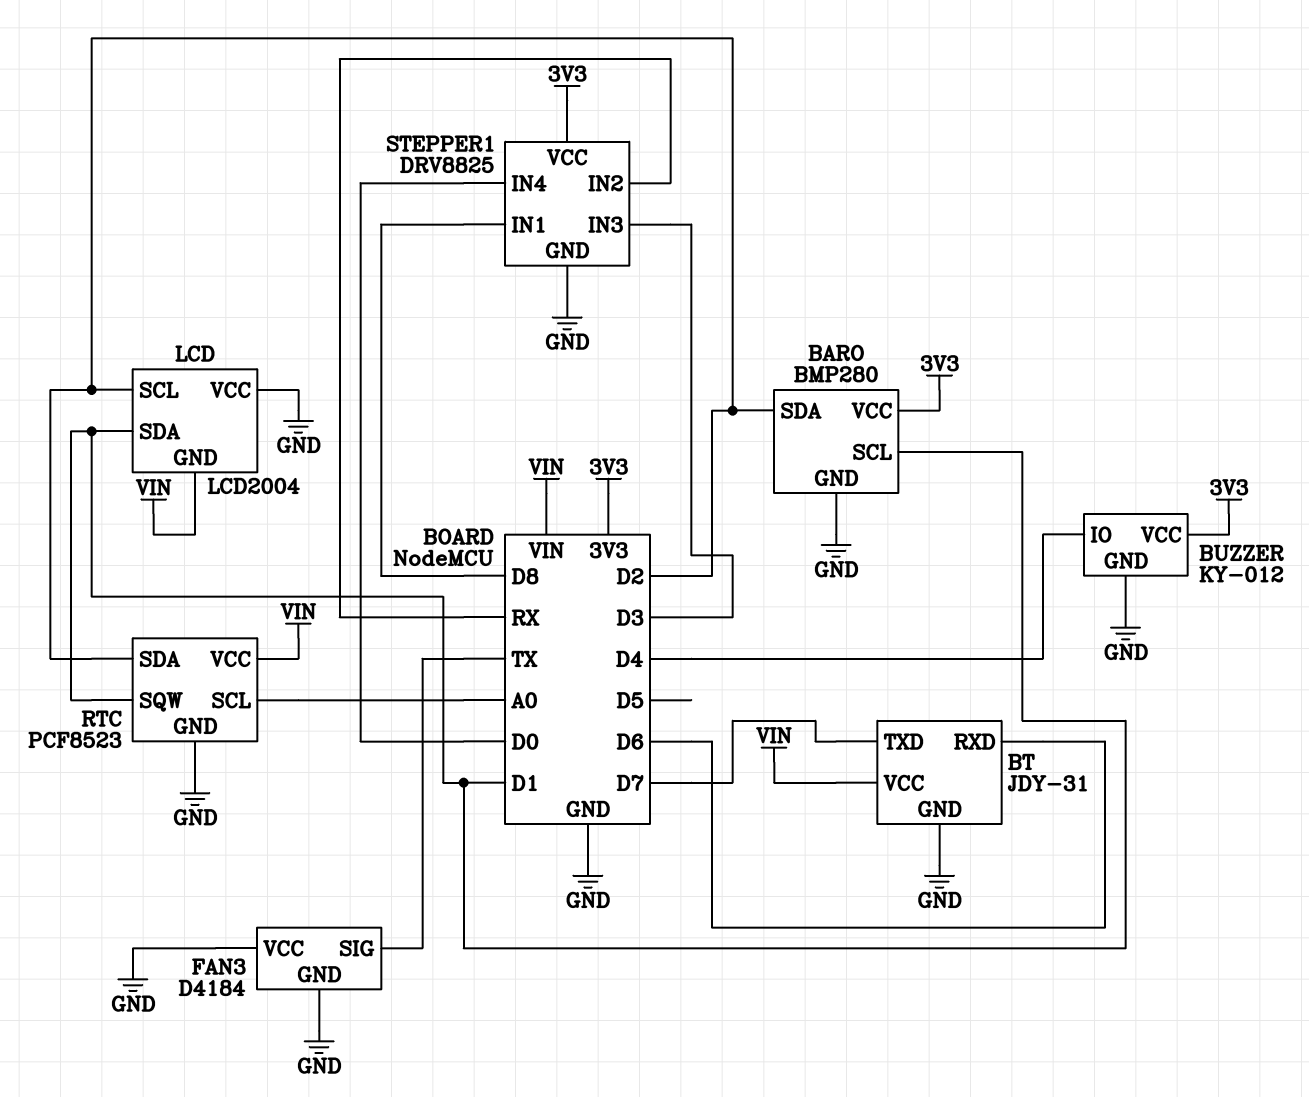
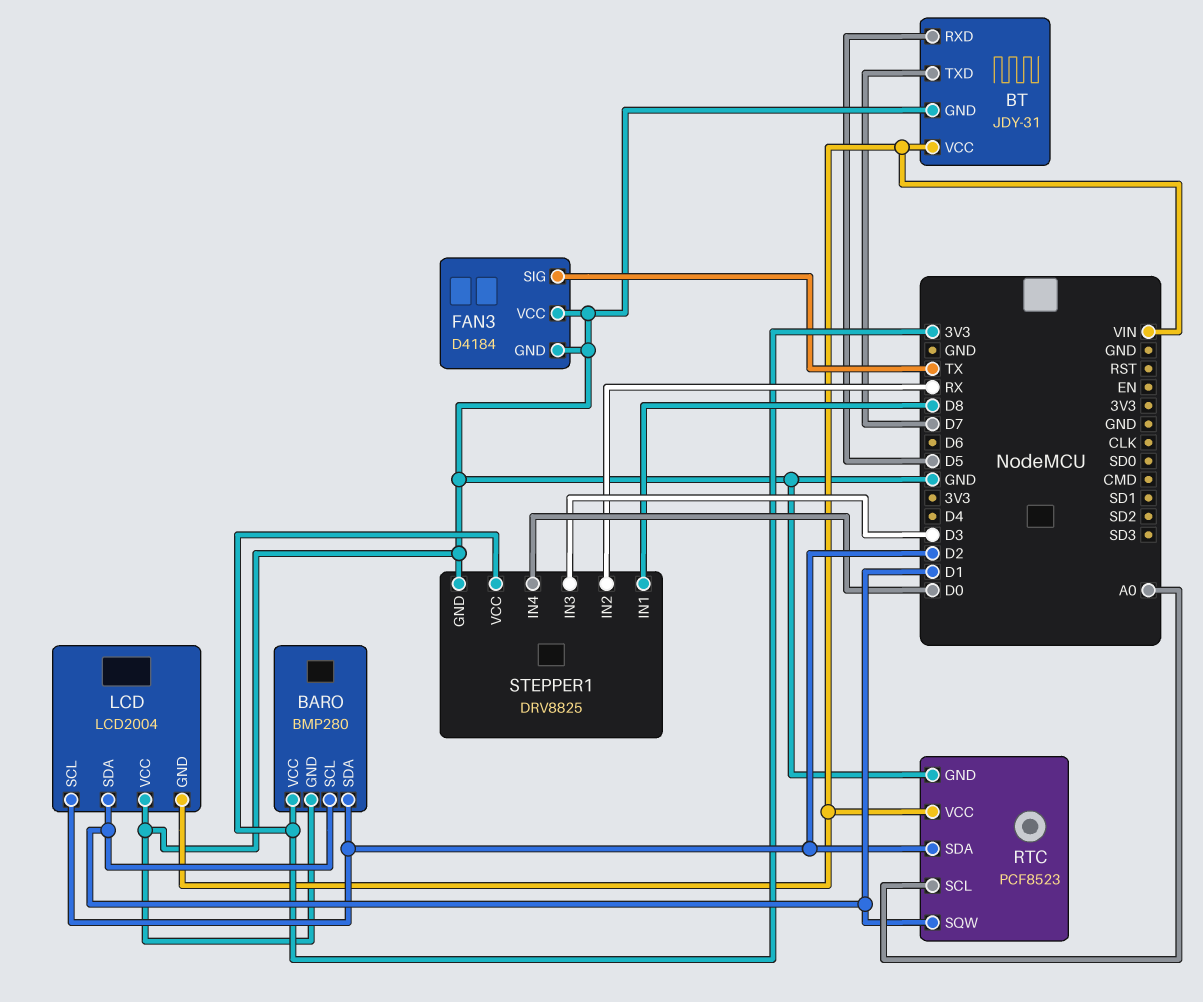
BT pin RXD: D6 -> D5
BUZZER: KY-012 -> none
BUZZER pin GND: GND -> none
BUZZER pin IO: D4 -> none
BUZZER pin VCC: 3V3 -> none

